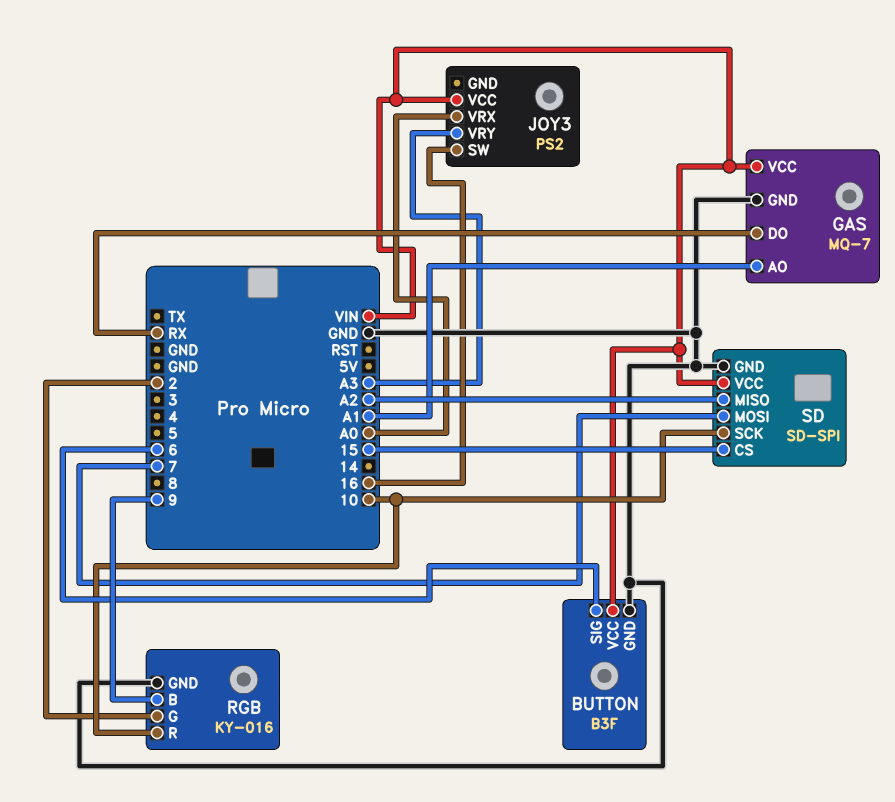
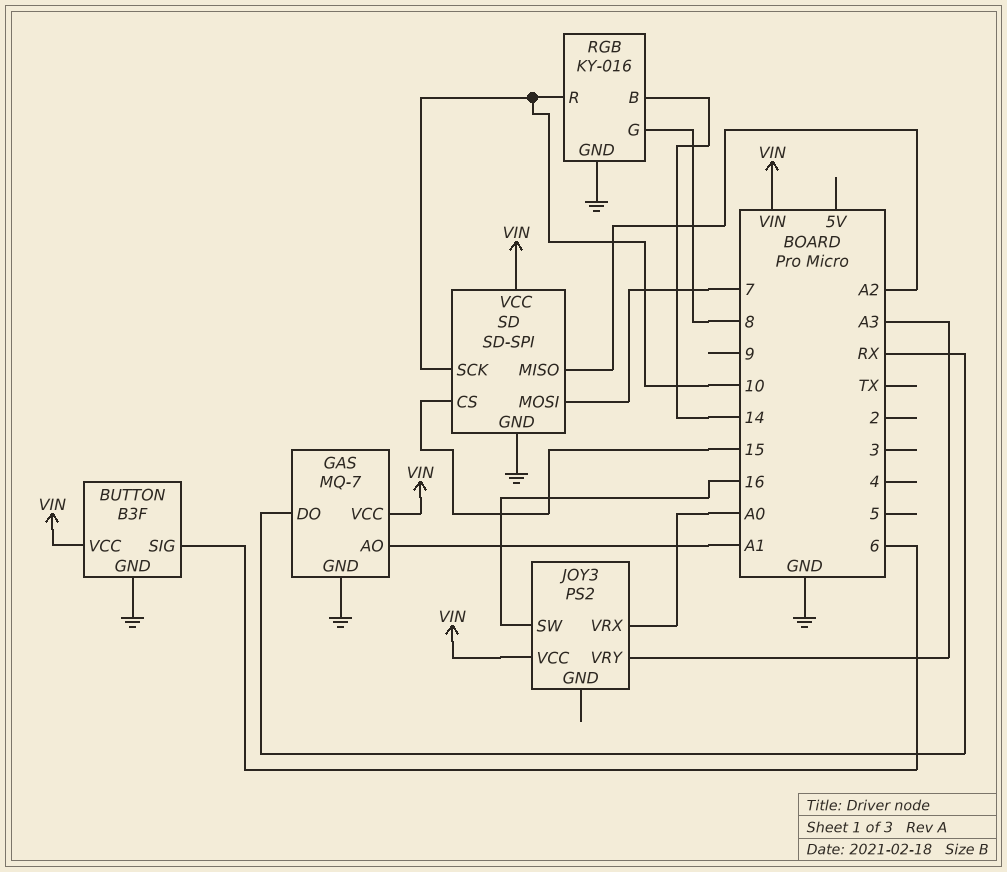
RGB pin B: 9 -> 14
RGB pin G: 2 -> 8

